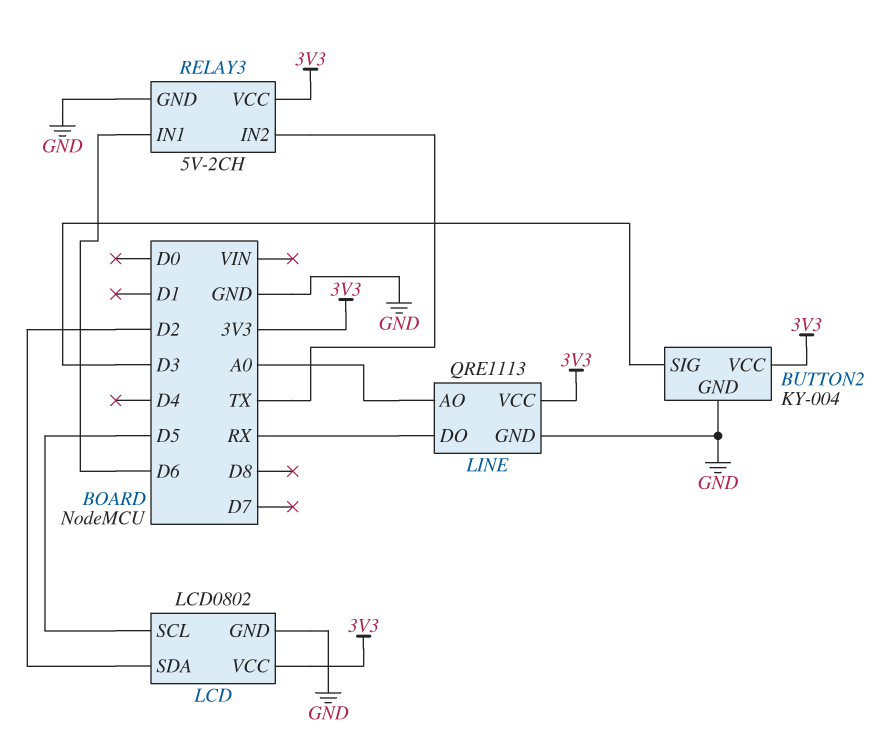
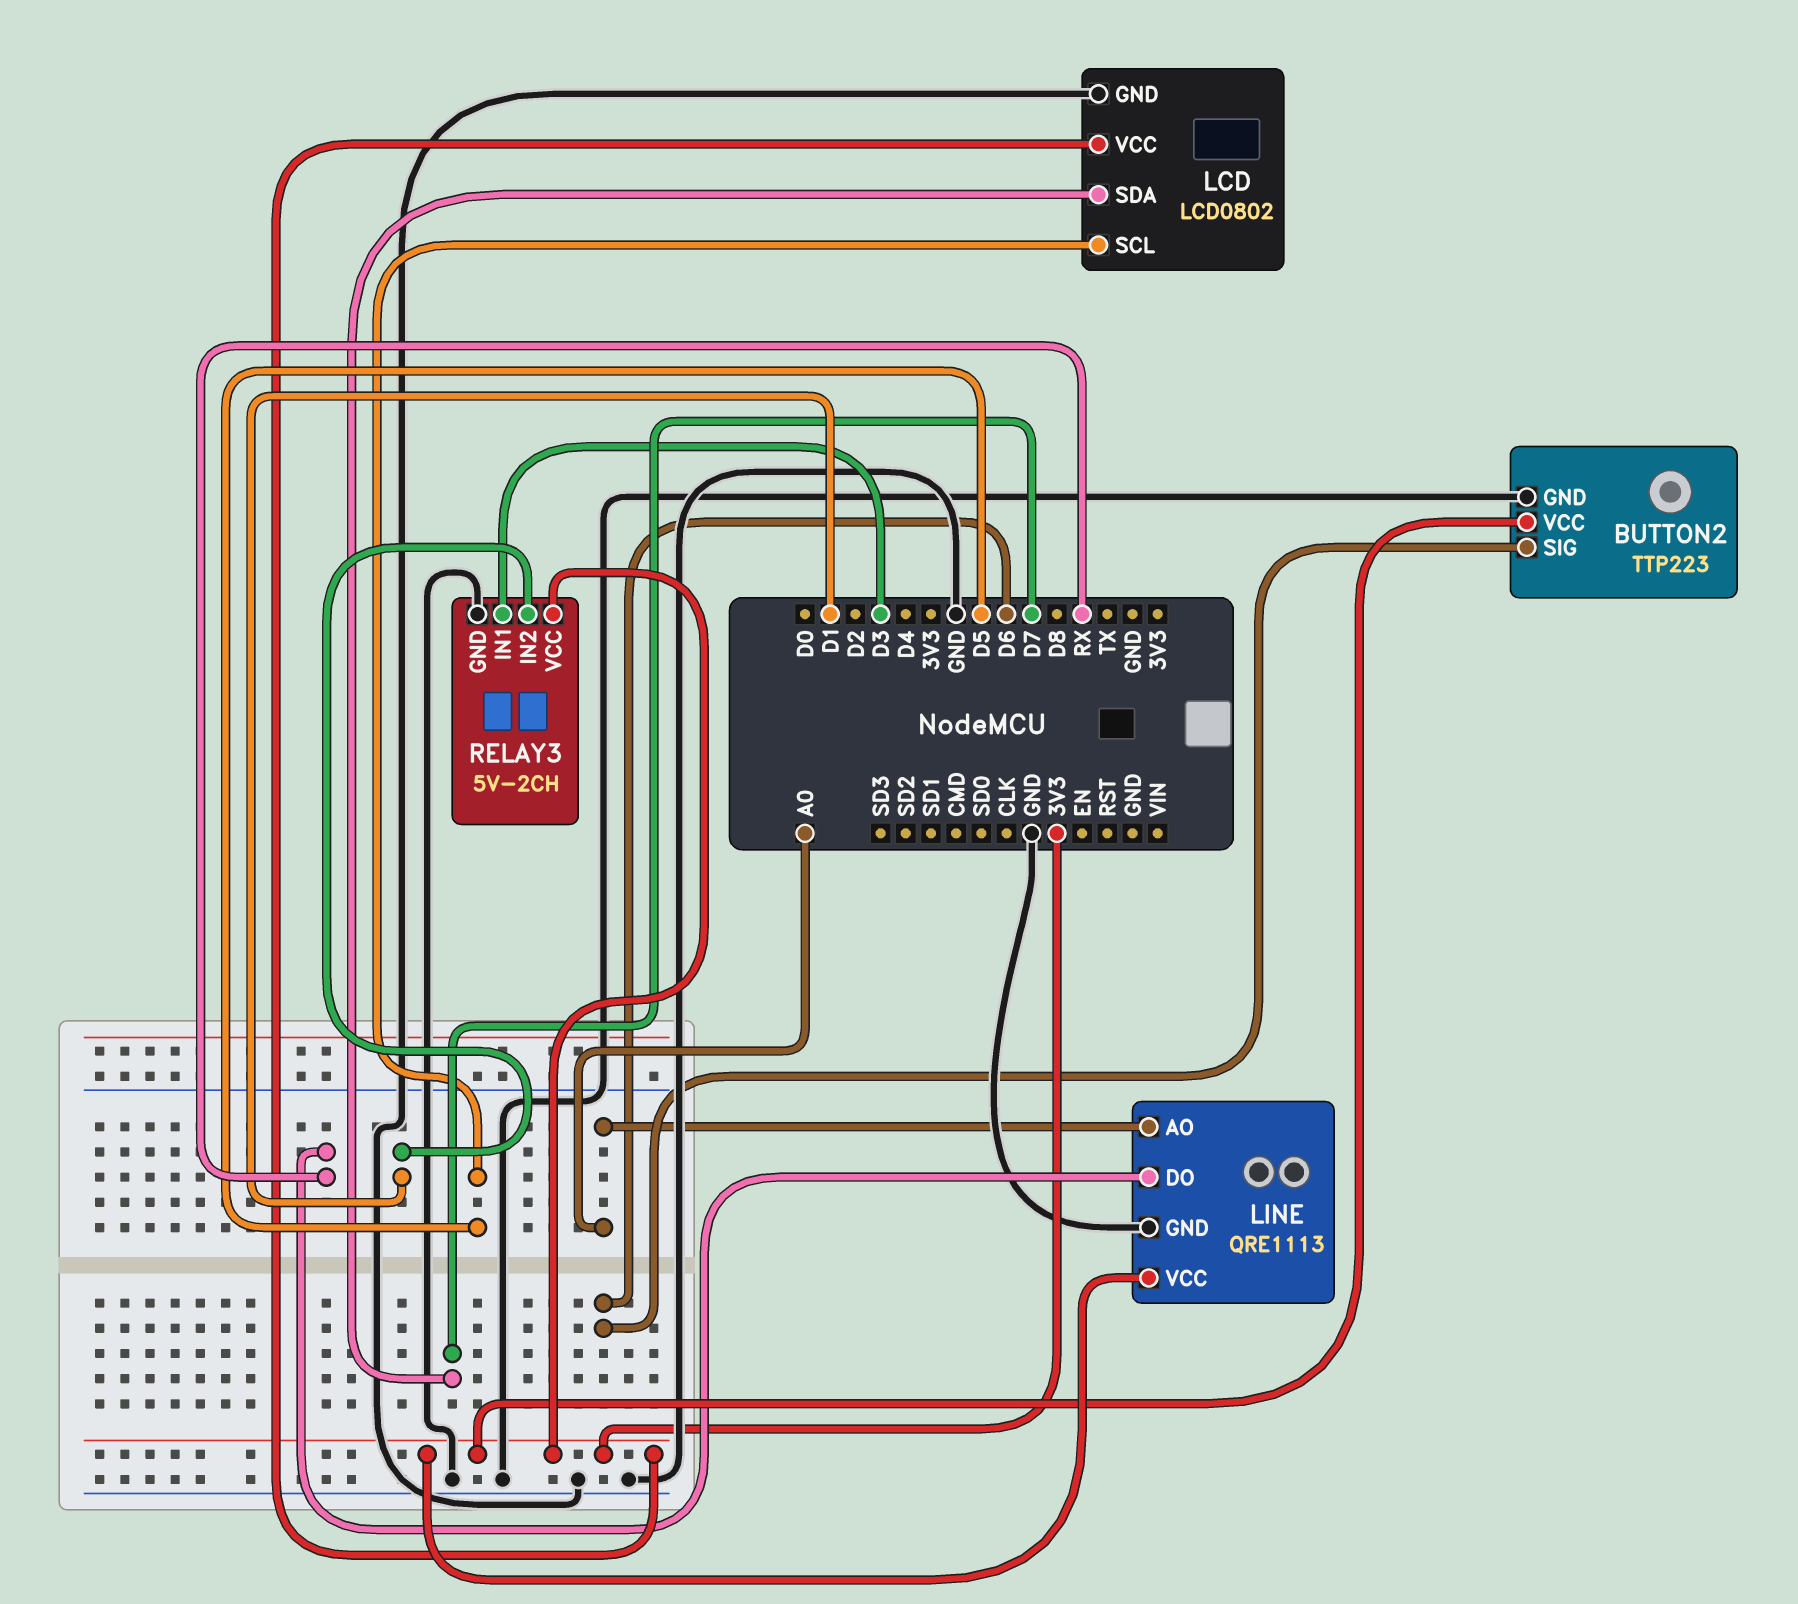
BUTTON2: KY-004 -> TTP223
BUTTON2 pin SIG: D3 -> D6
LCD pin SDA: D2 -> D7
RELAY3 pin IN1: D6 -> D3
RELAY3 pin IN2: TX -> D1

